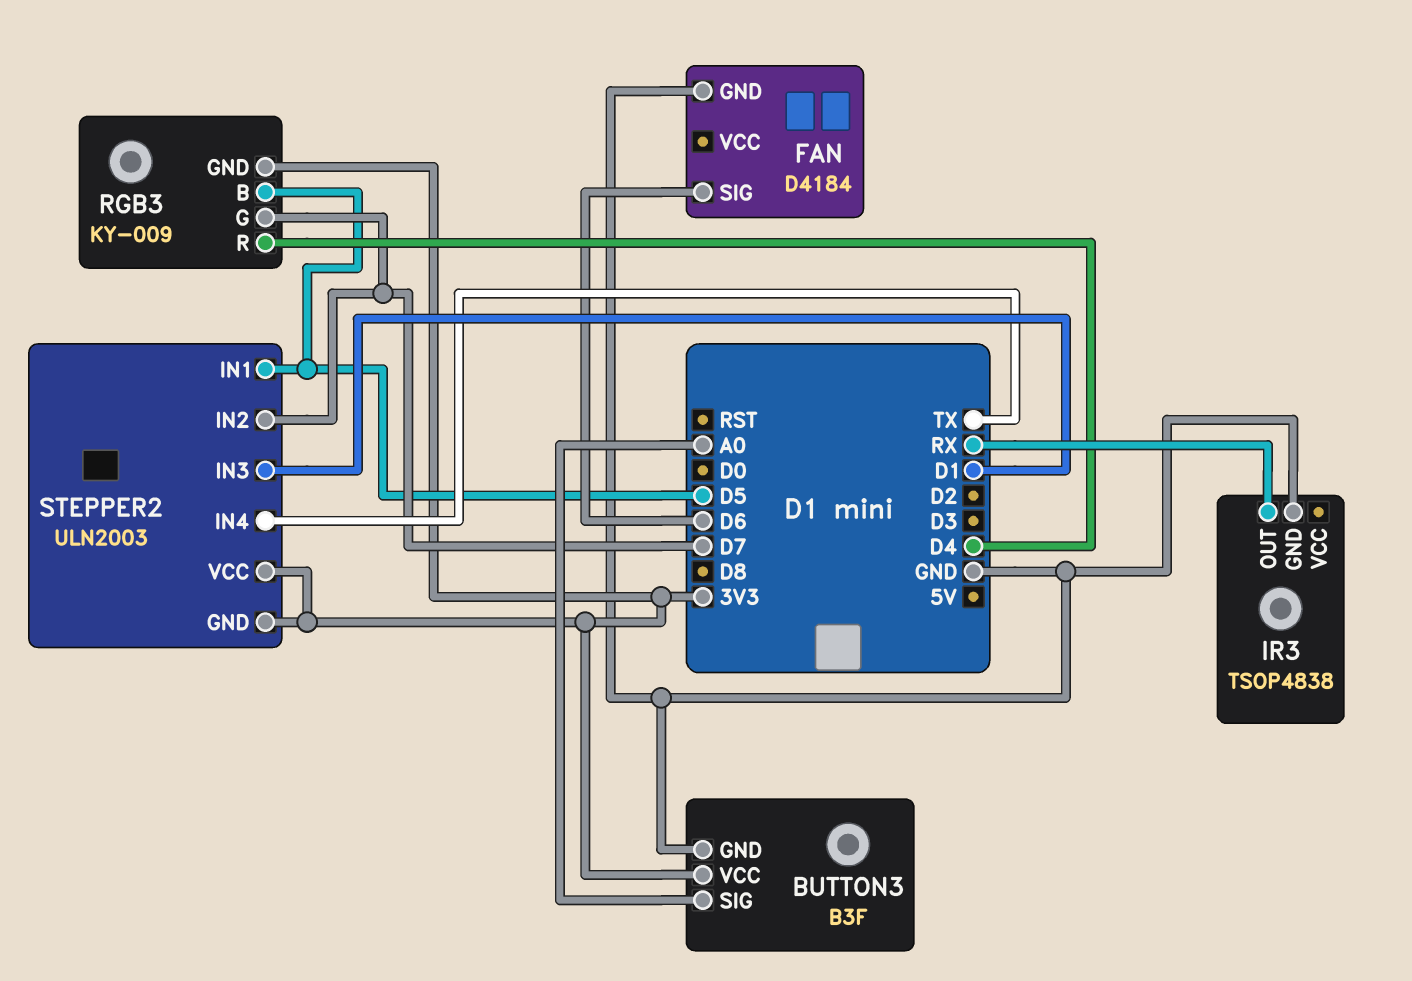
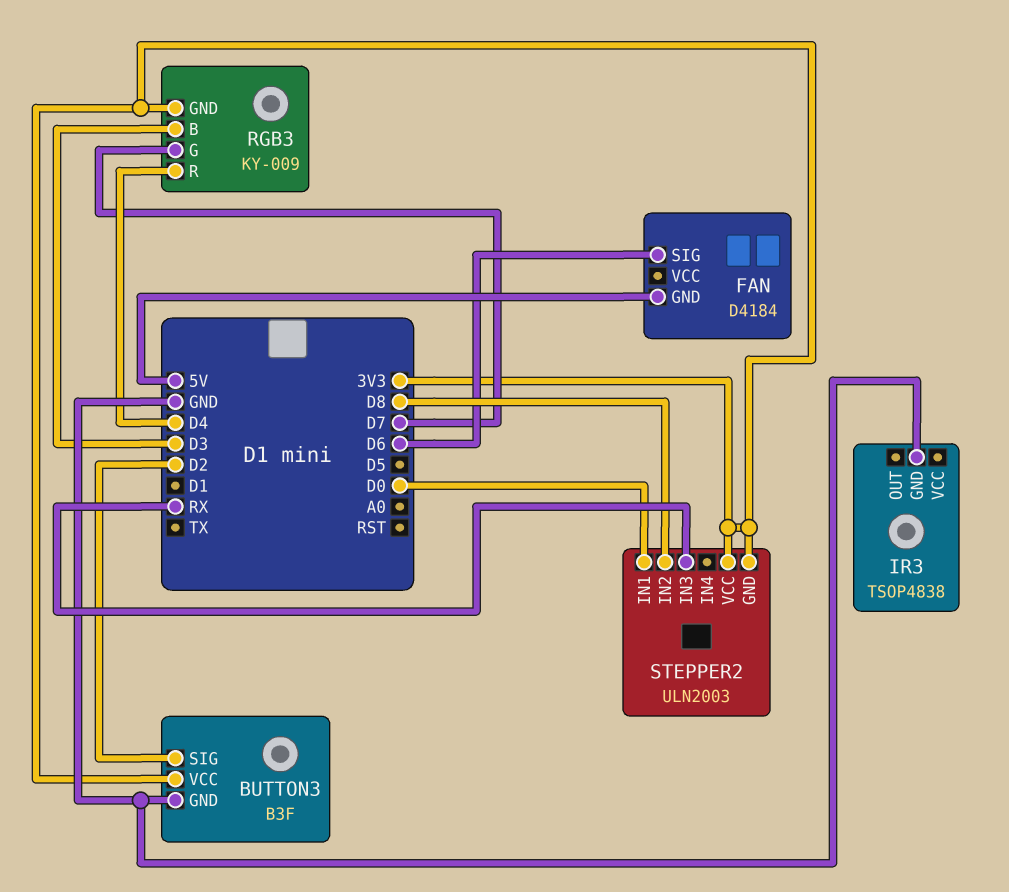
BUTTON3 pin SIG: A0 -> D2
FAN pin GND: GND -> 5V
IR3 pin OUT: RX -> none
RGB3 pin B: D5 -> D3
STEPPER2 pin IN1: D5 -> D0
STEPPER2 pin IN2: D7 -> D8
STEPPER2 pin IN3: D1 -> RX
STEPPER2 pin IN4: TX -> none

